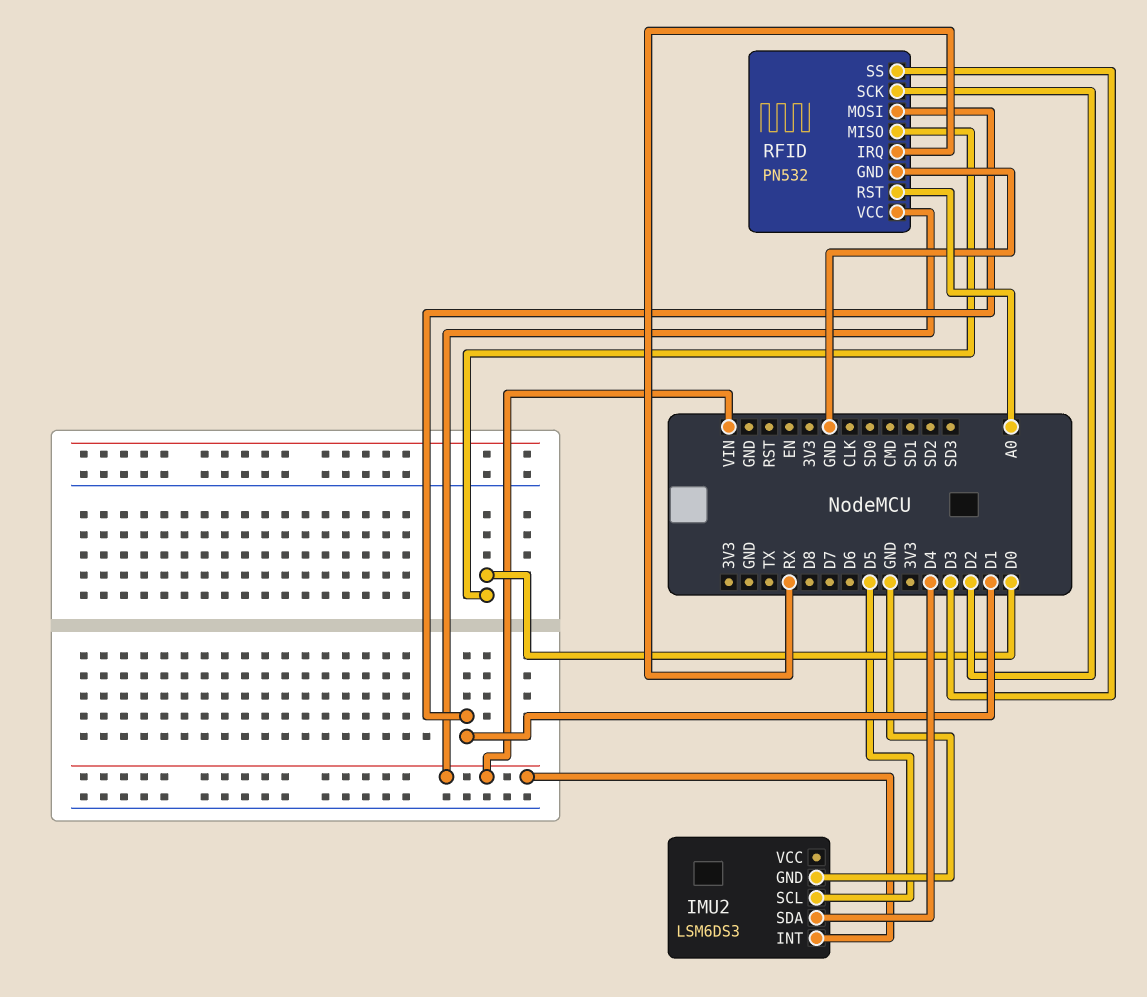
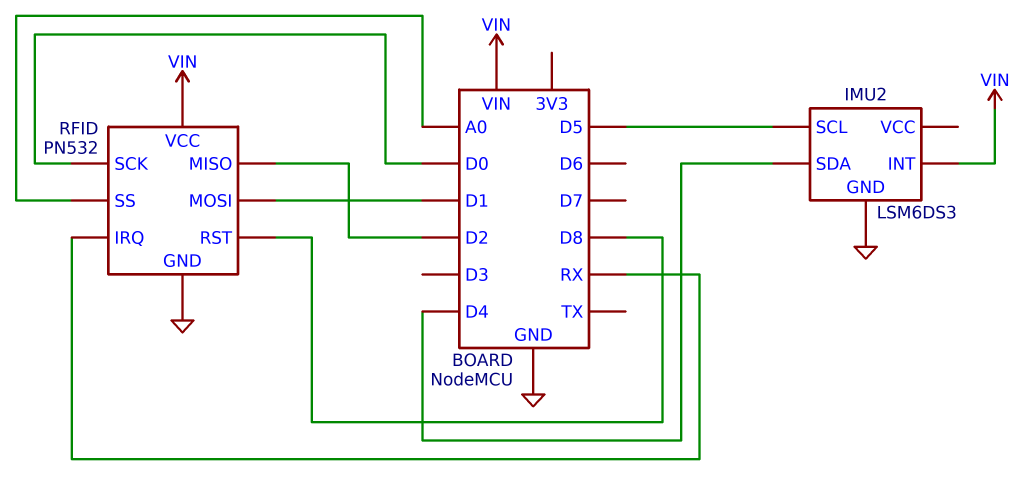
RFID pin MISO: D0 -> D2
RFID pin RST: A0 -> D8
RFID pin SCK: D2 -> D0
RFID pin SS: D3 -> A0

